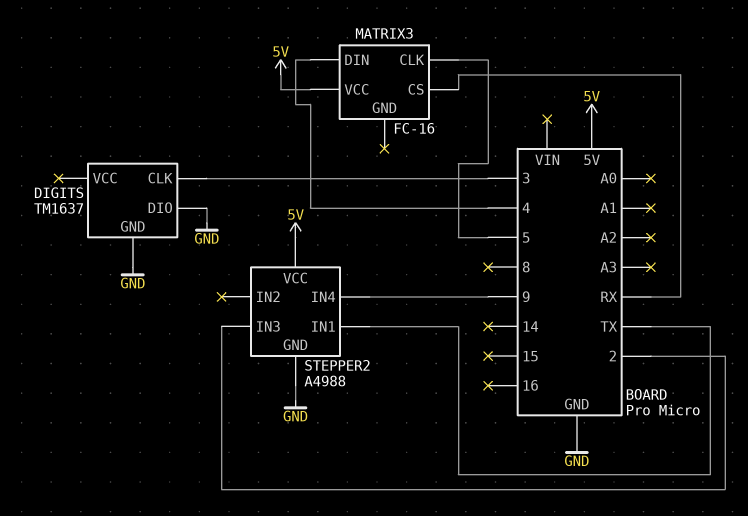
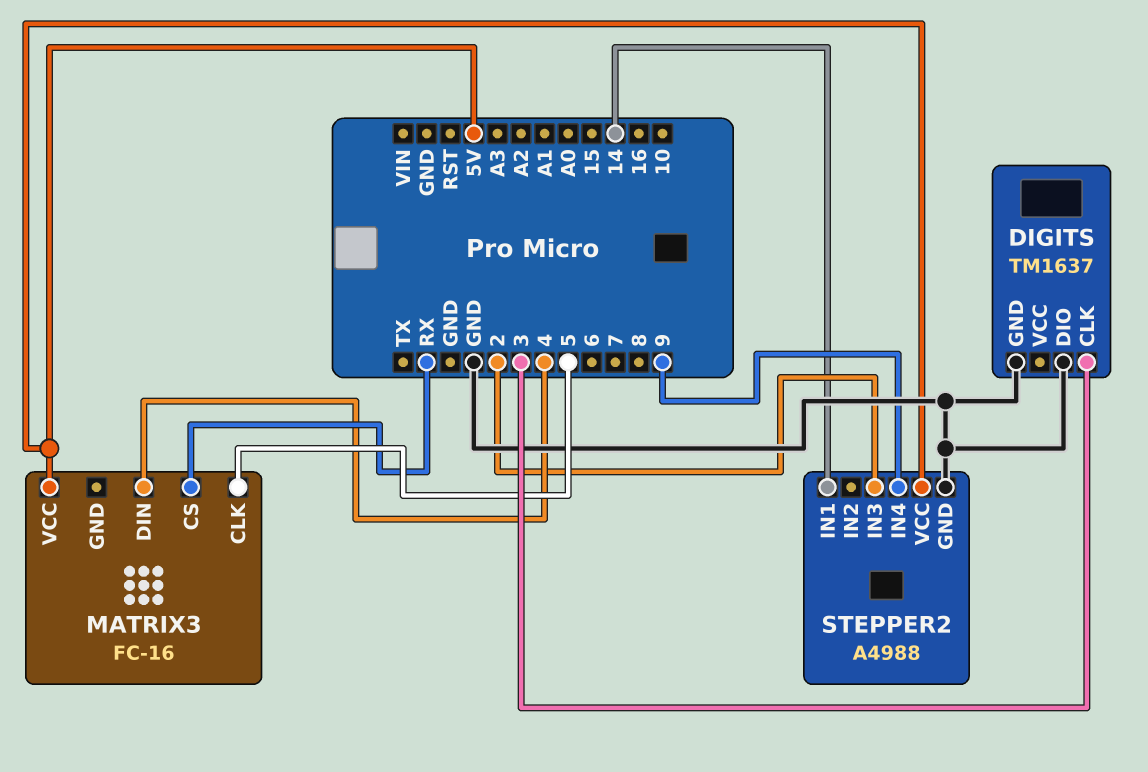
STEPPER2 pin IN1: TX -> 14

